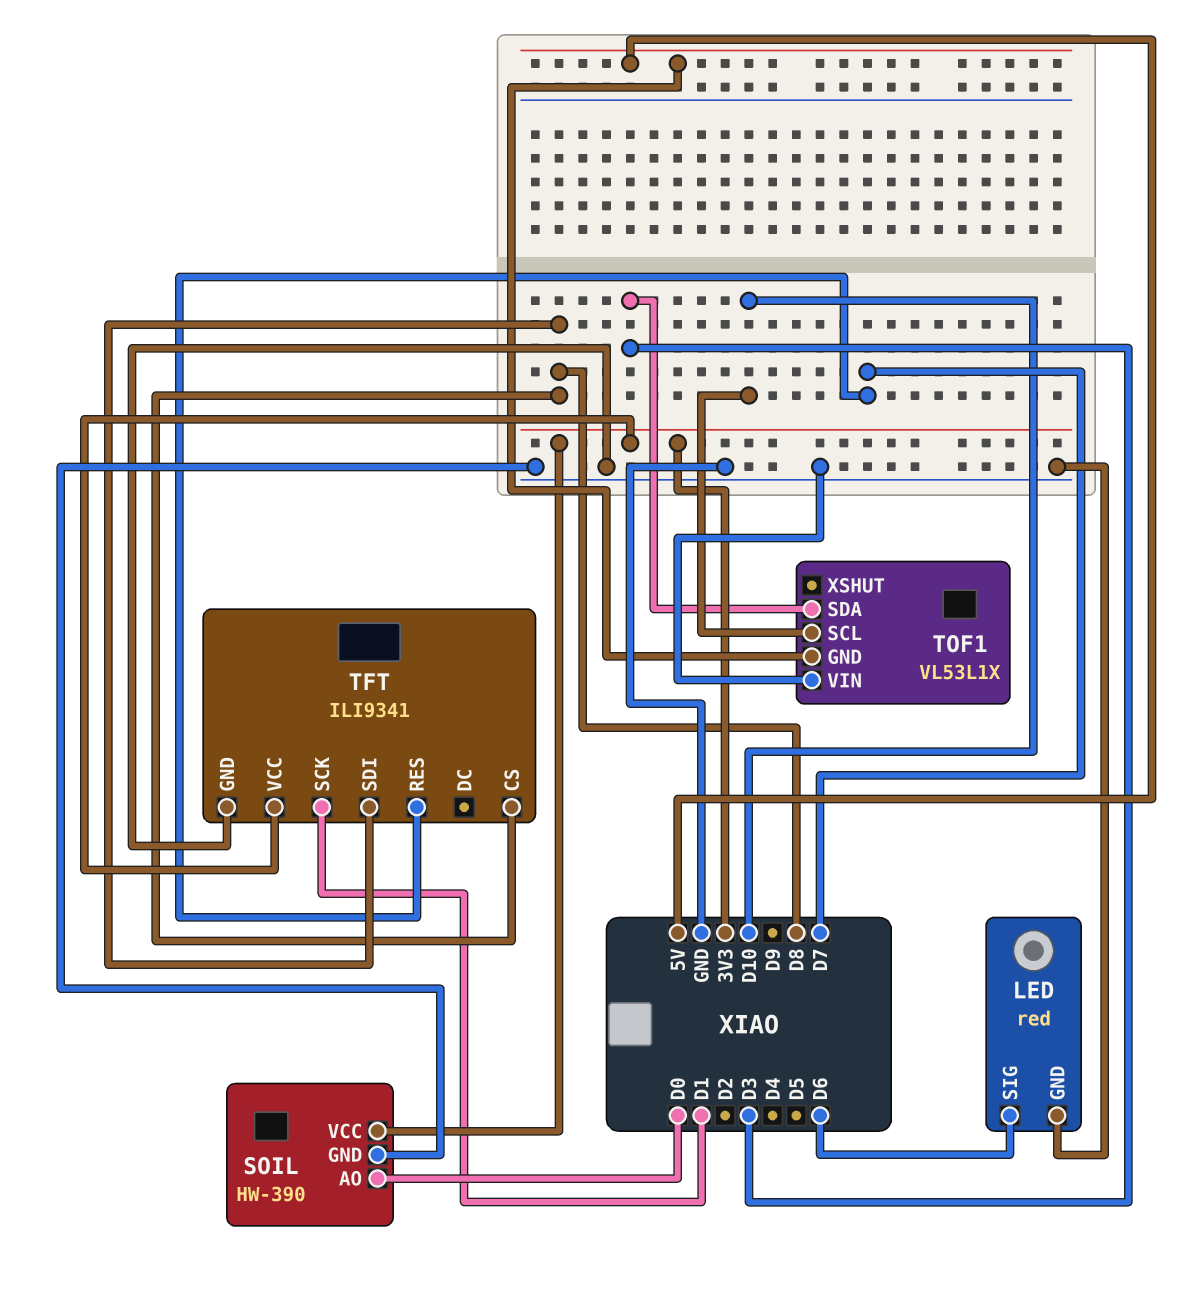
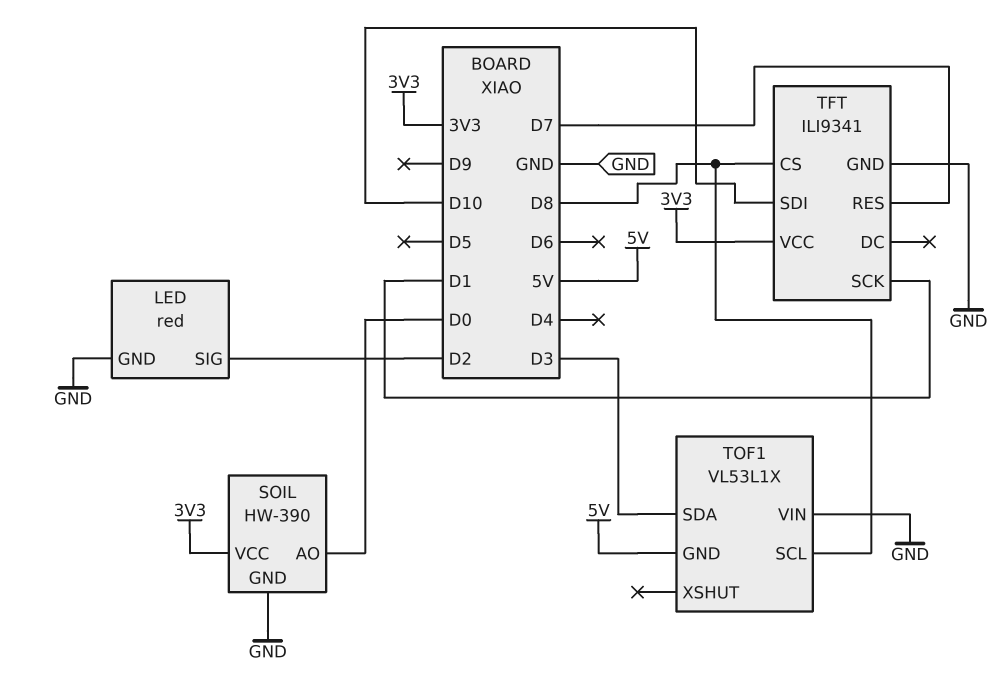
LED pin SIG: D6 -> D2
TFT pin SDI: D8 -> D10
TOF1 pin SCL: D10 -> D8

